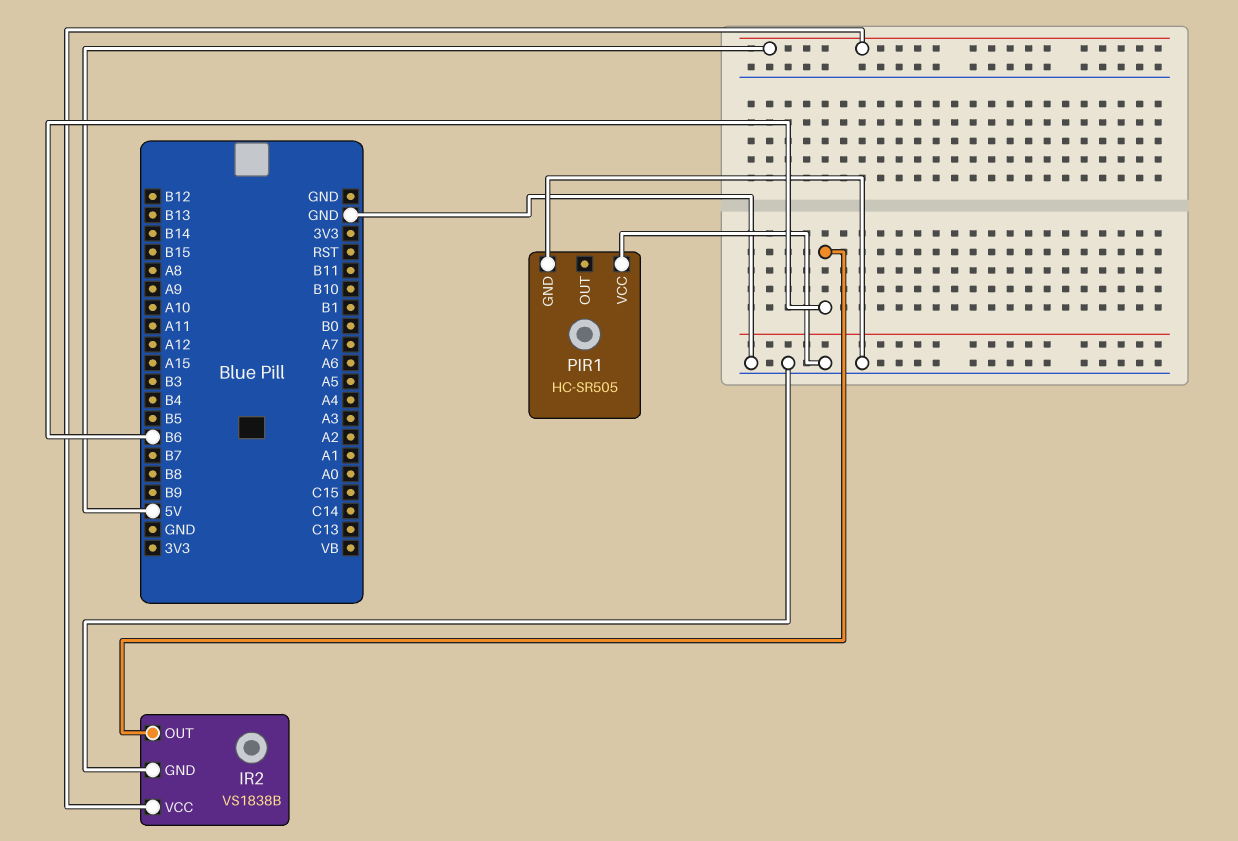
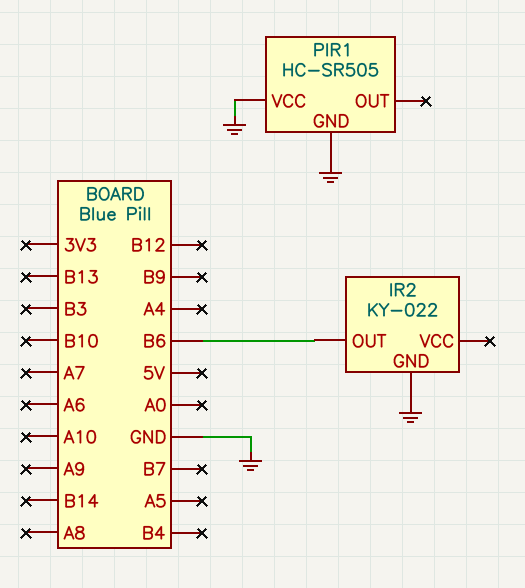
IR2: VS1838B -> KY-022
IR2 pin VCC: 5V -> none

